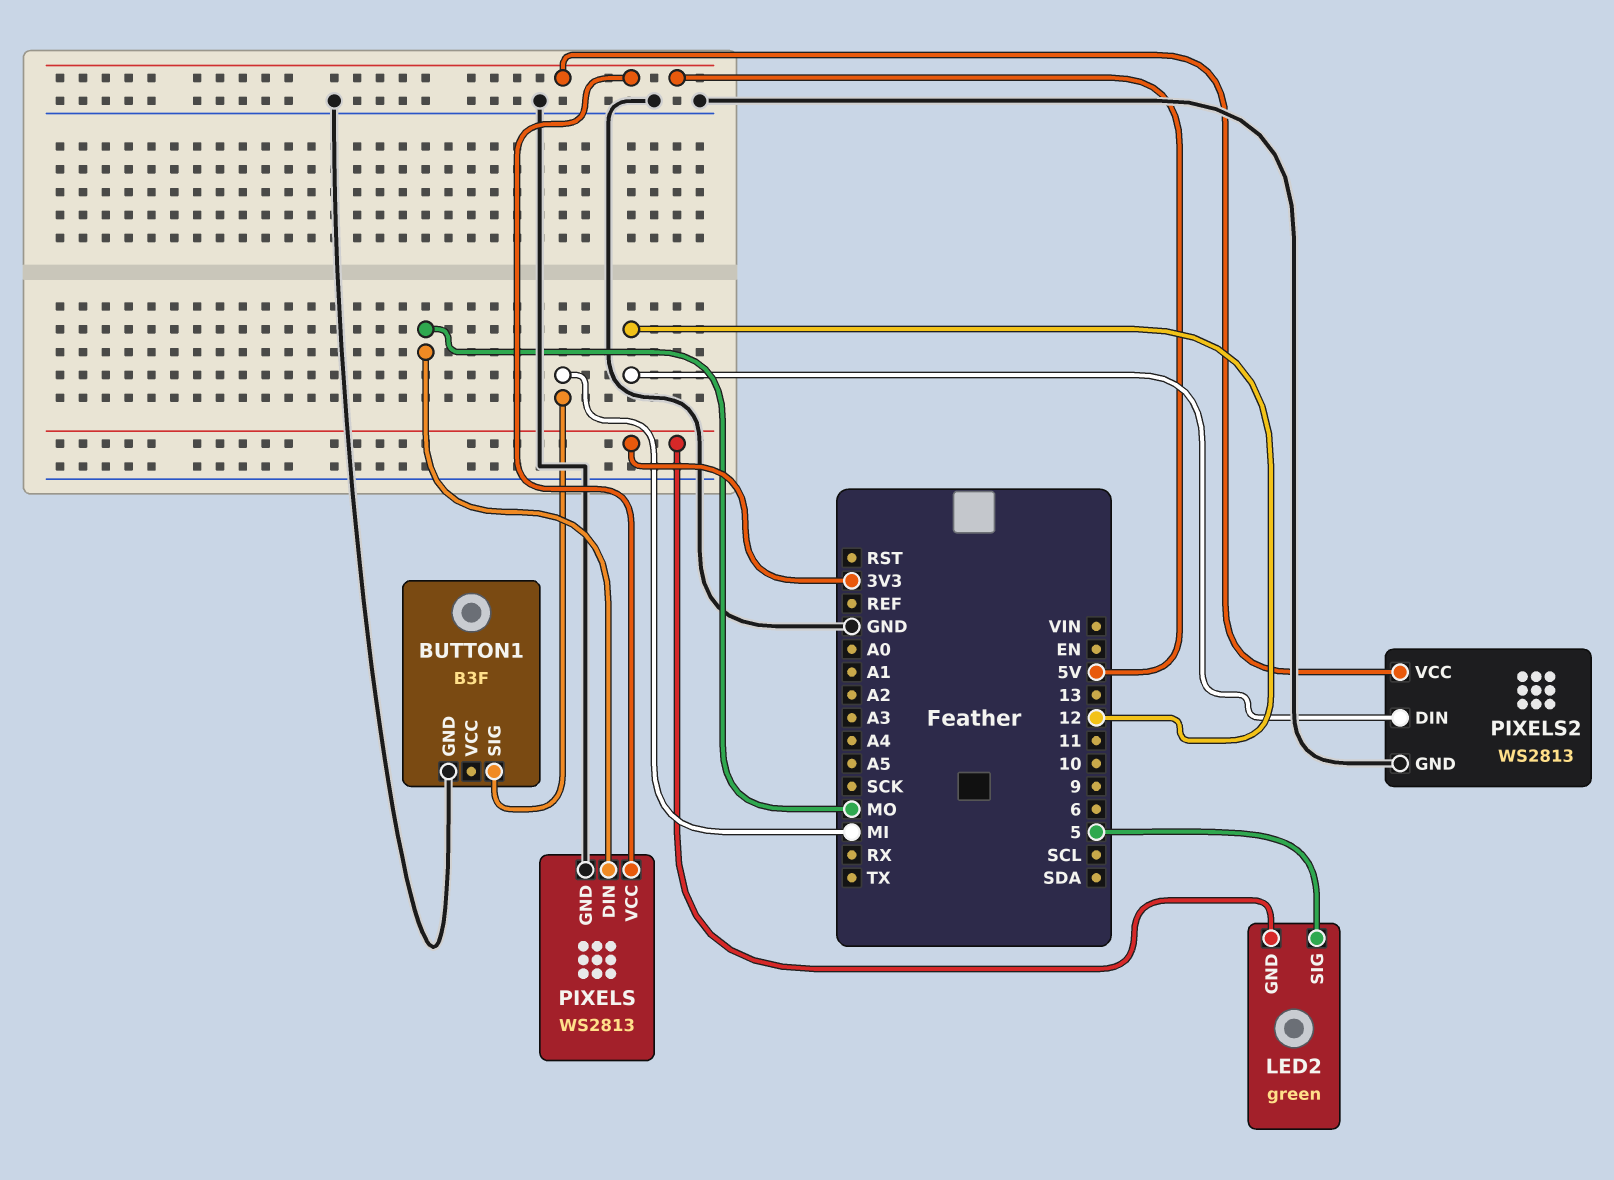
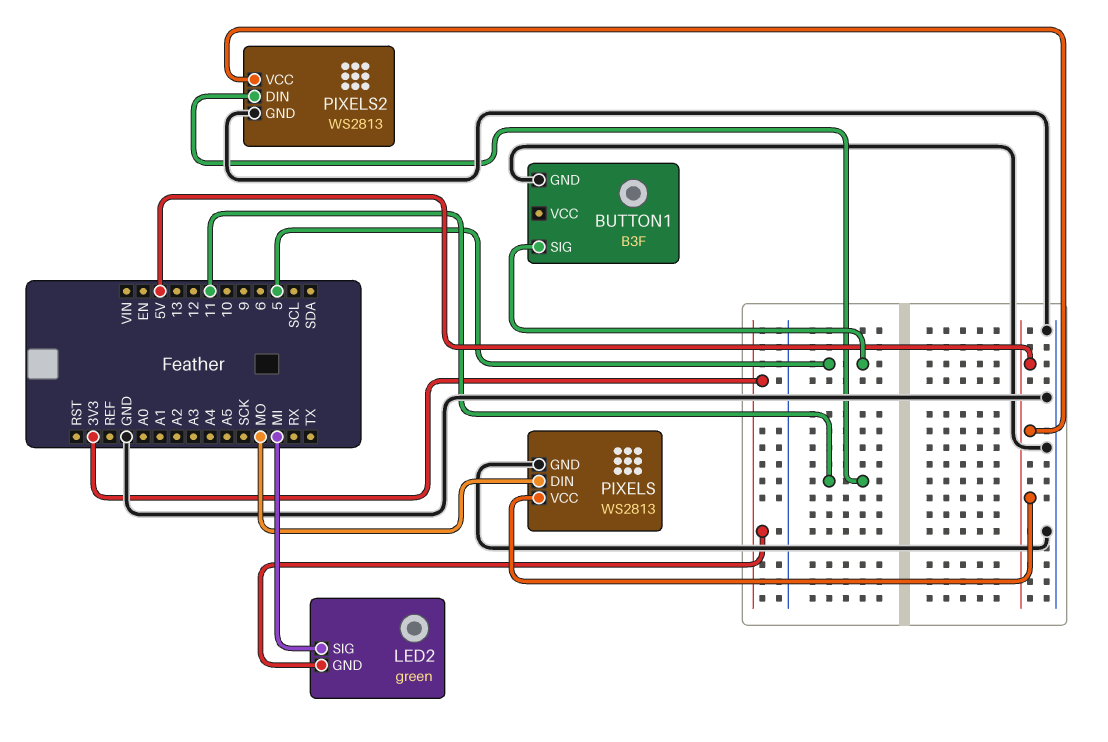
BUTTON1 pin SIG: MI -> 5
LED2 pin SIG: 5 -> MI
PIXELS2 pin DIN: 12 -> 11

